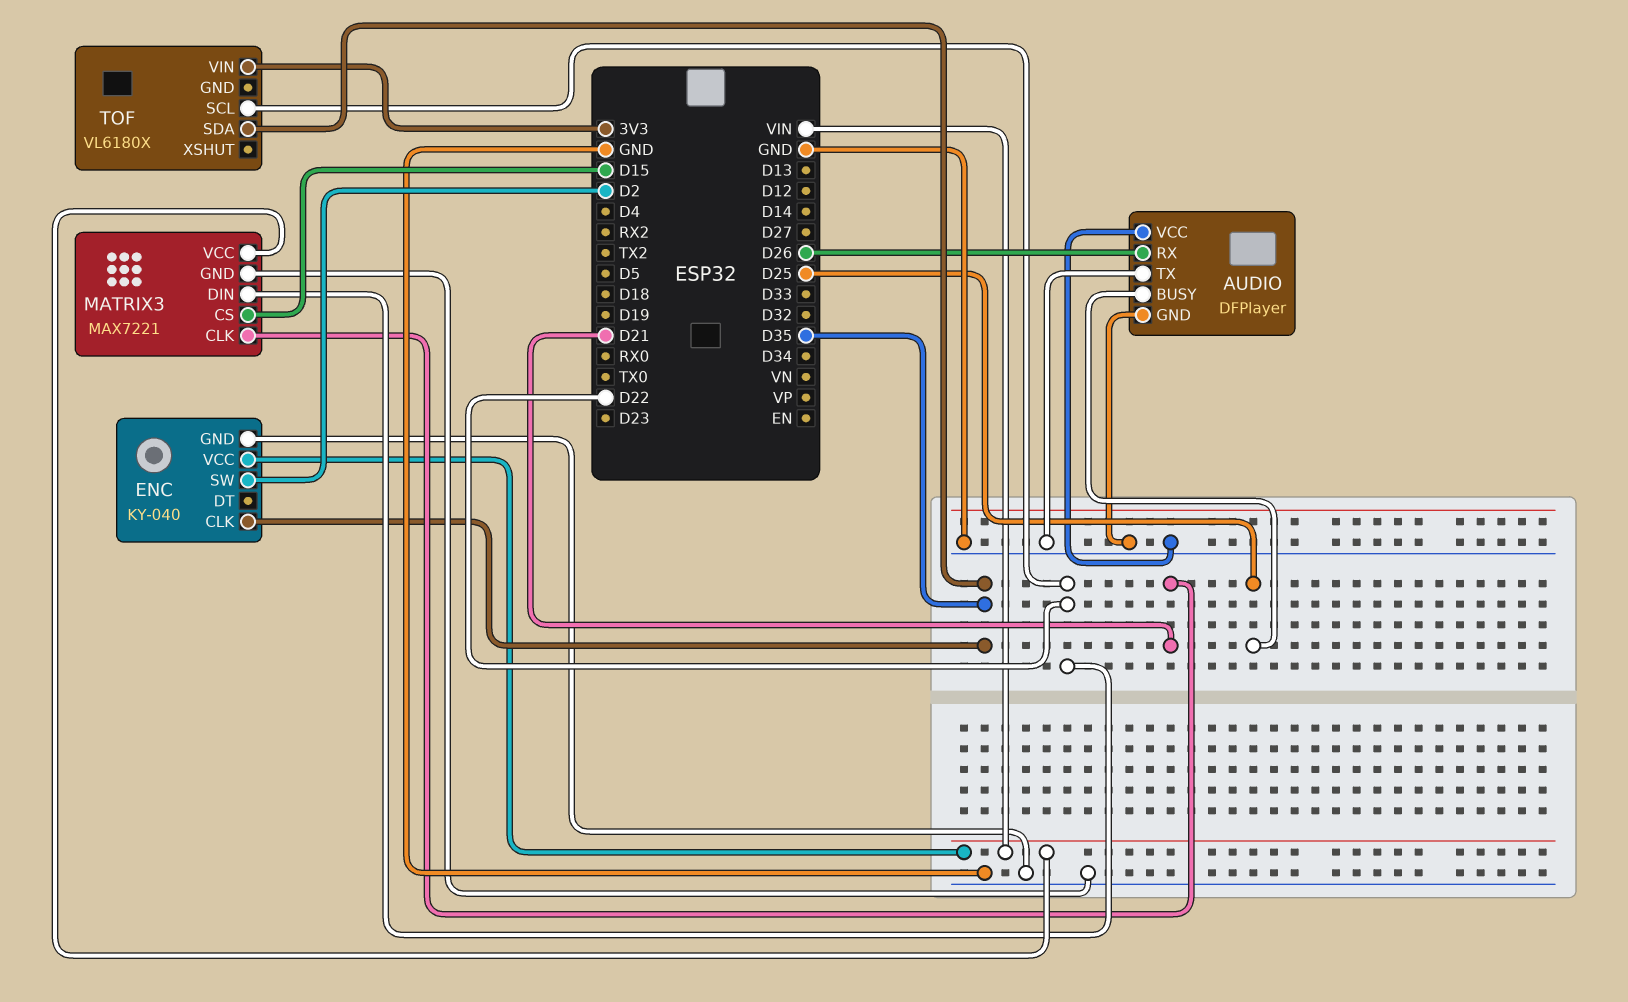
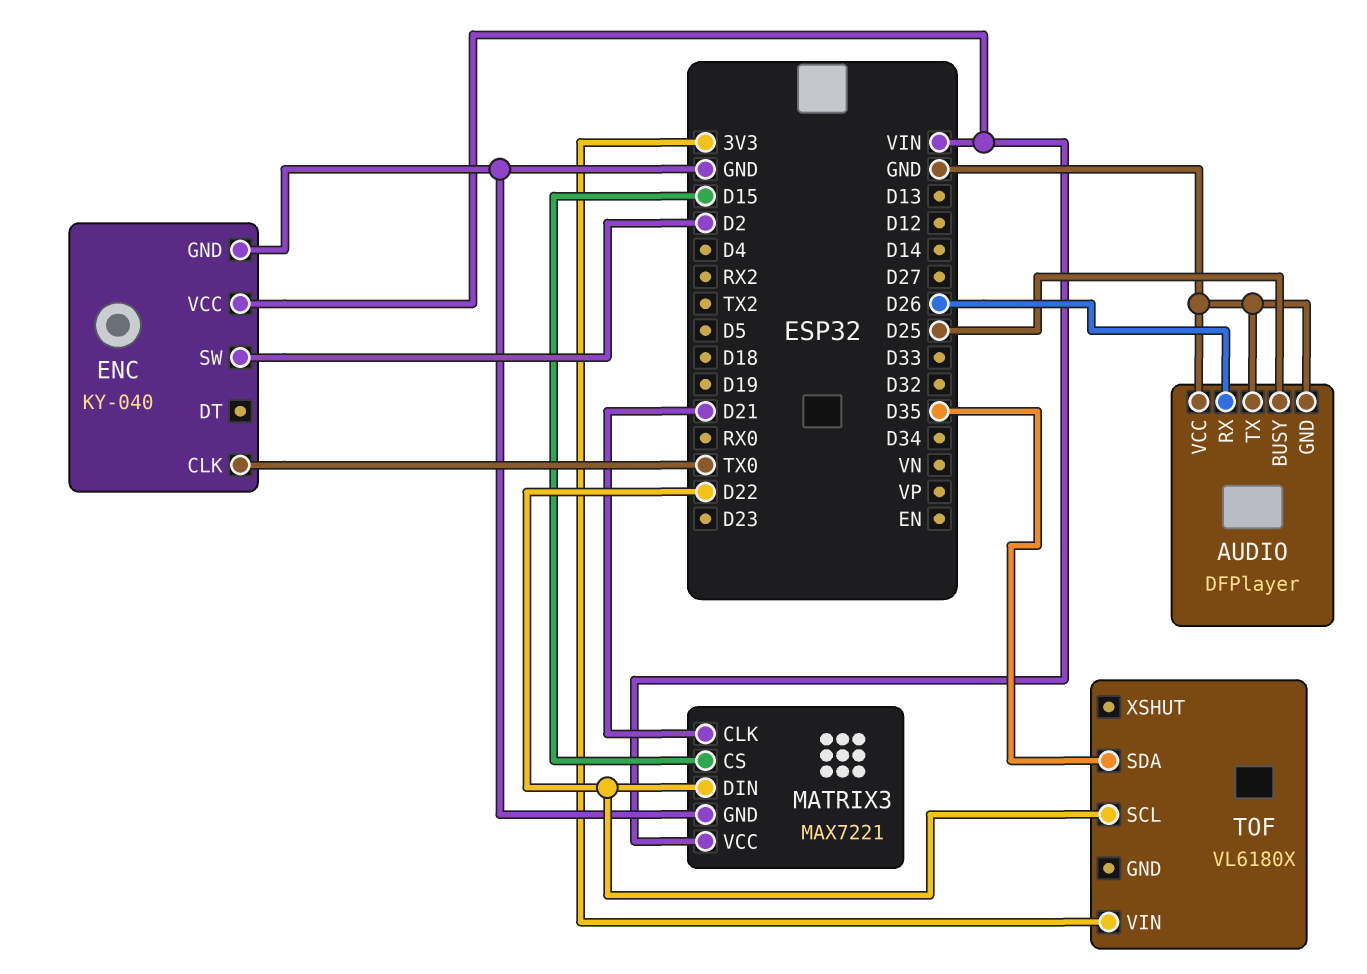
ENC pin CLK: D35 -> TX0

